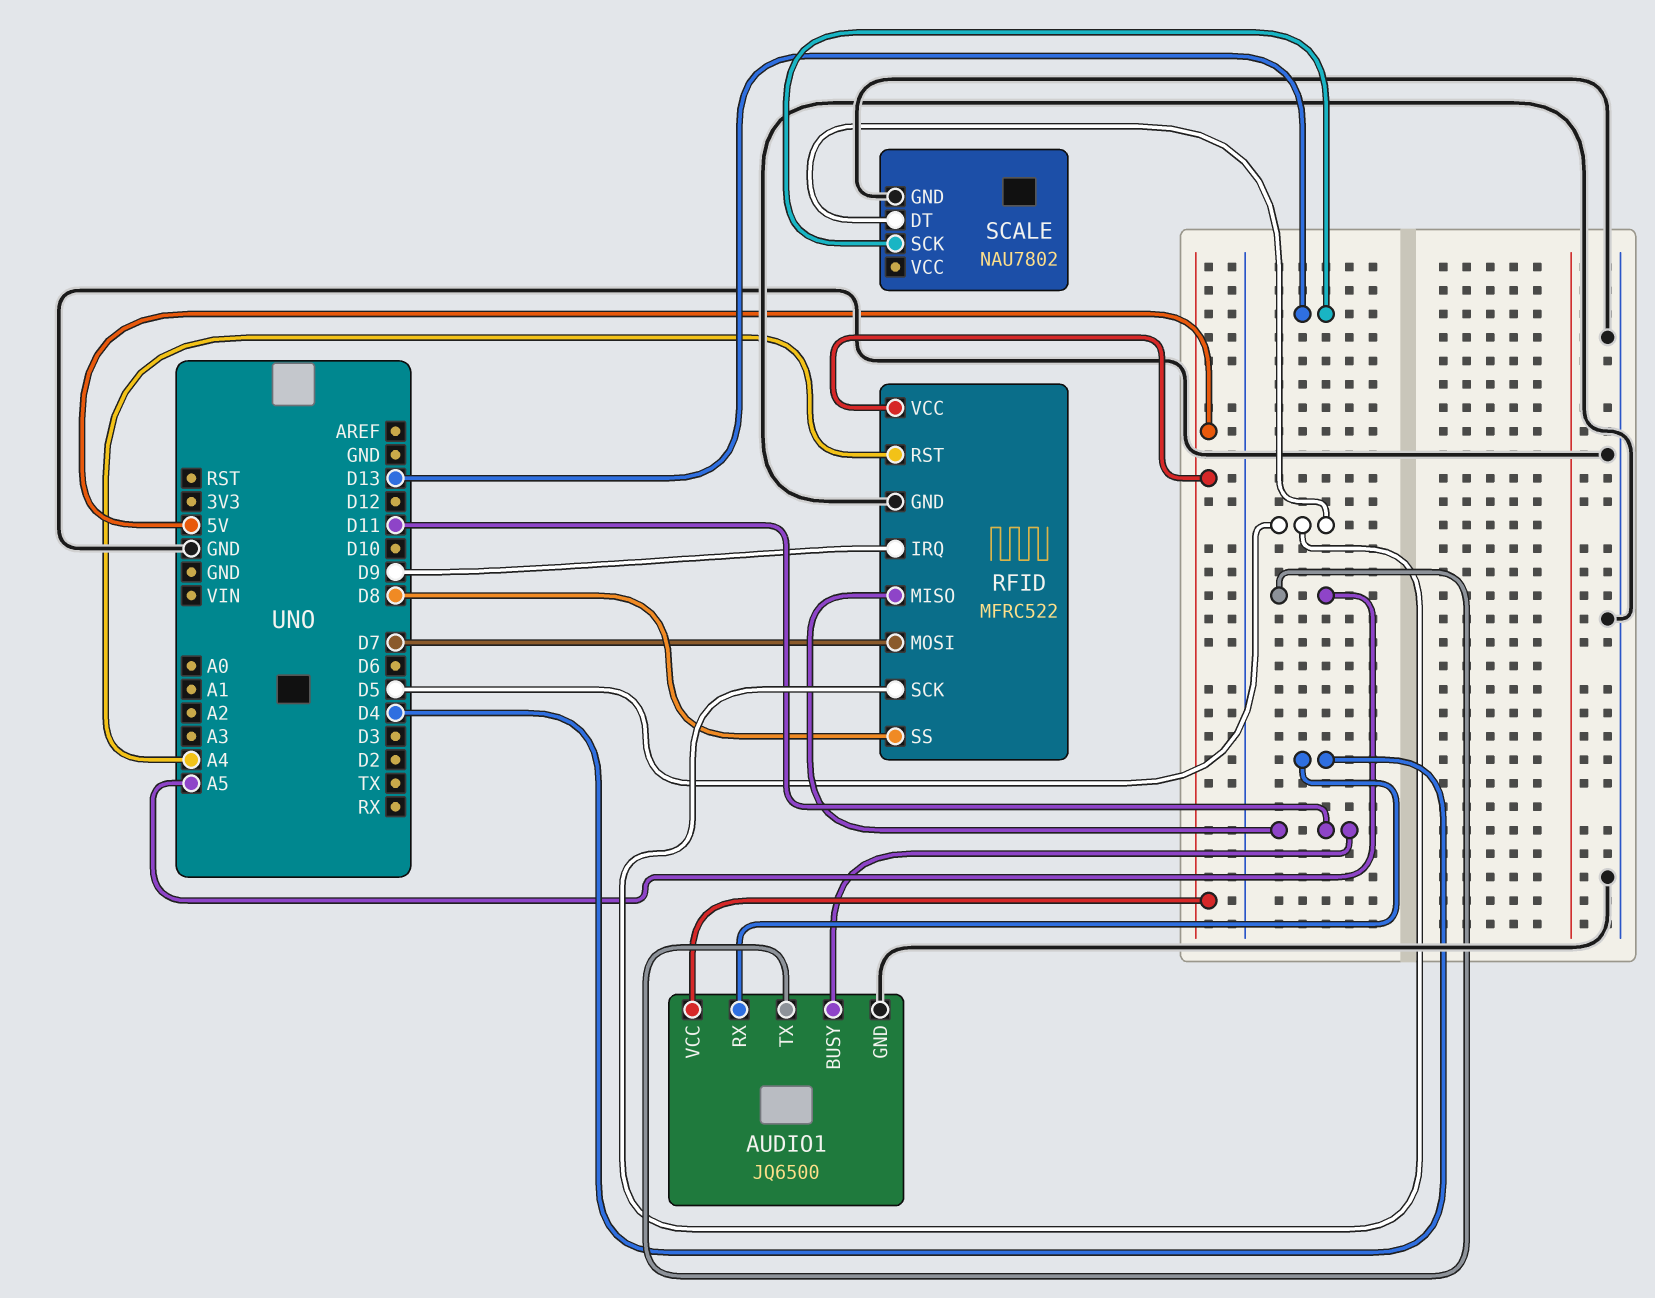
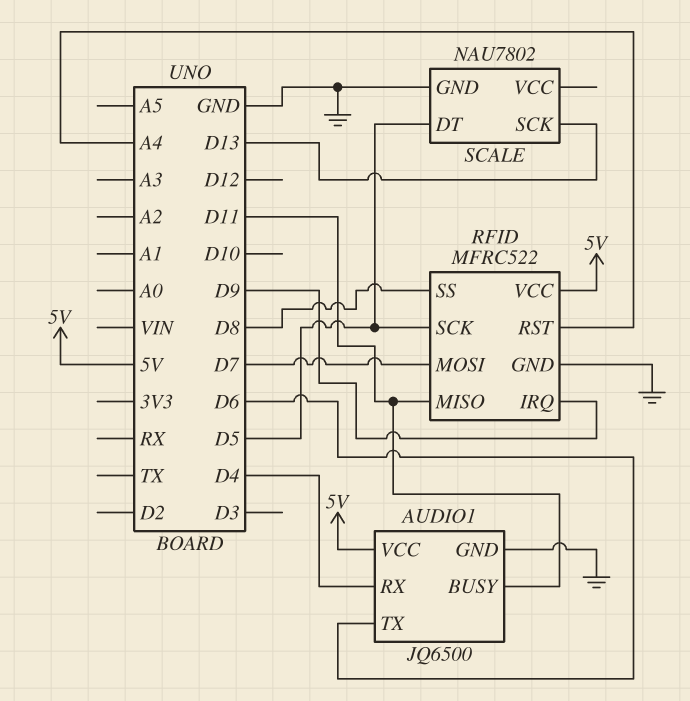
AUDIO1 pin TX: A5 -> D6

